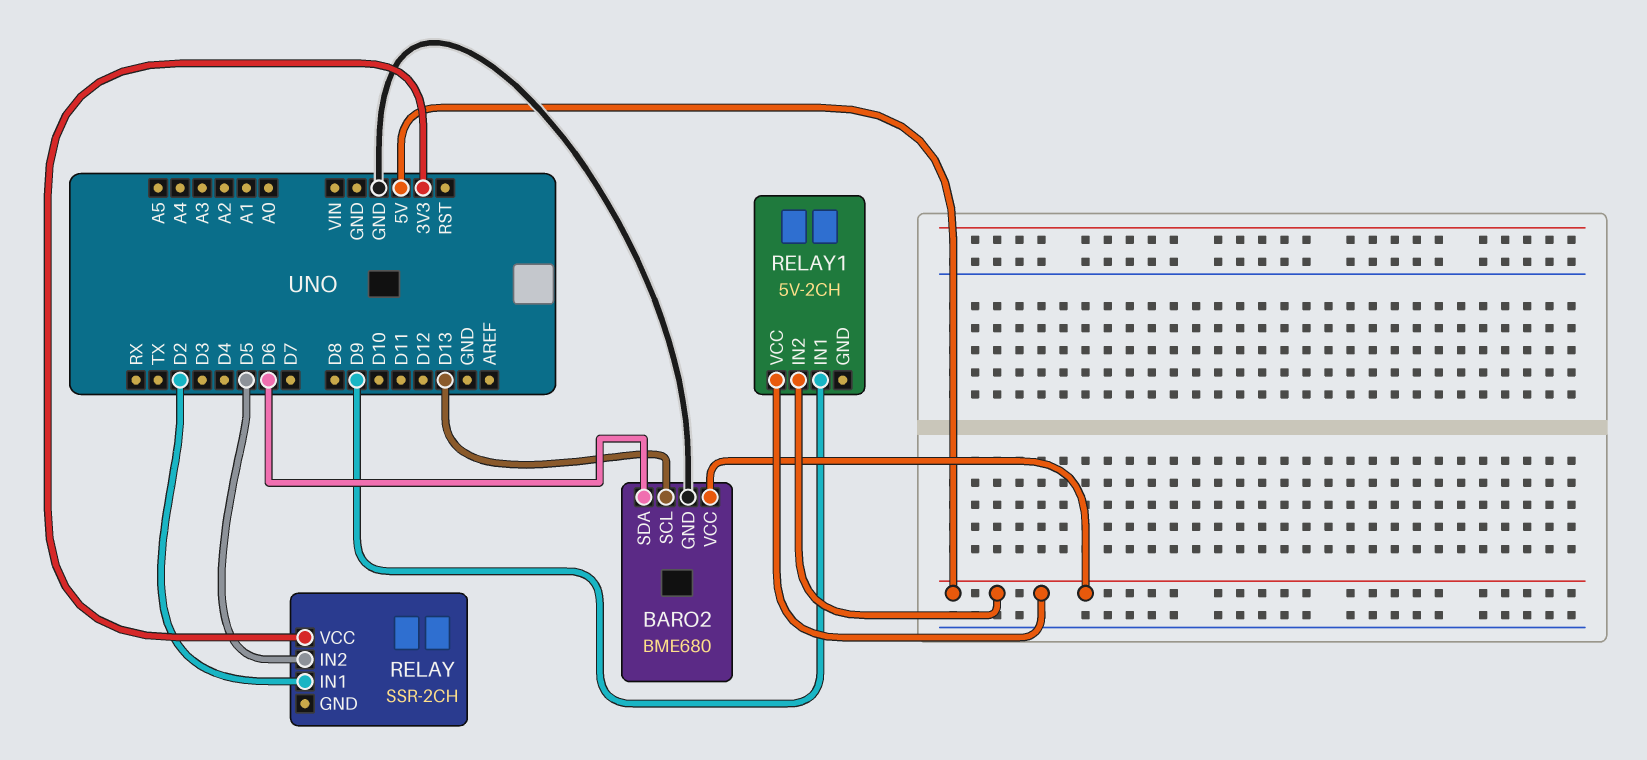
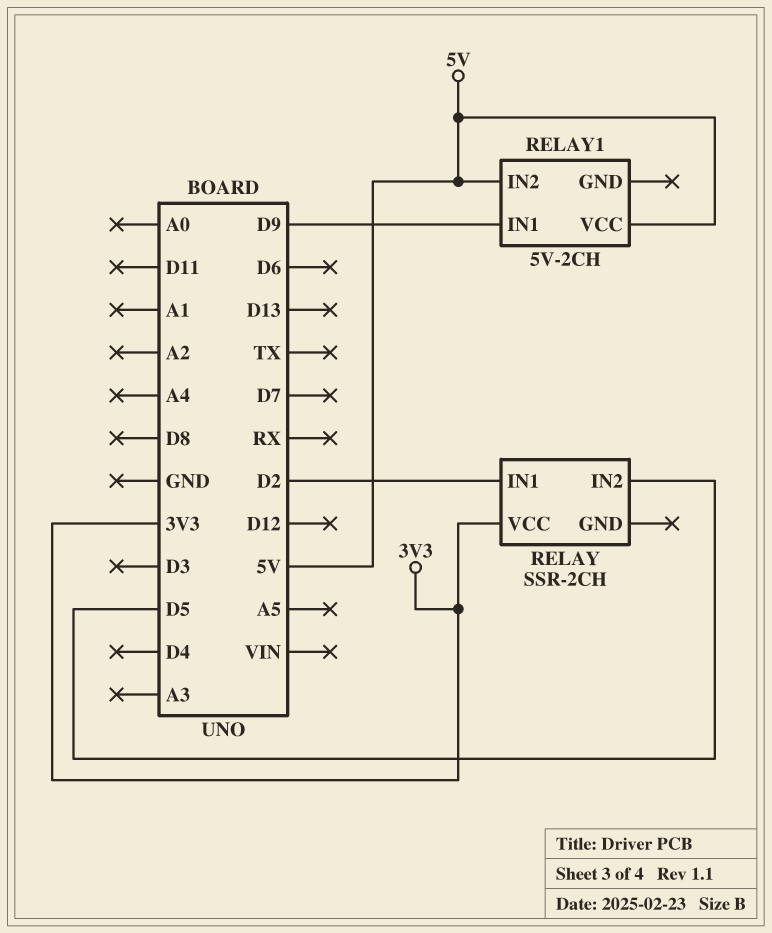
BARO2: BME680 -> none
BARO2 pin GND: GND -> none
BARO2 pin SCL: D13 -> none
BARO2 pin SDA: D6 -> none
BARO2 pin VCC: 5V -> none

